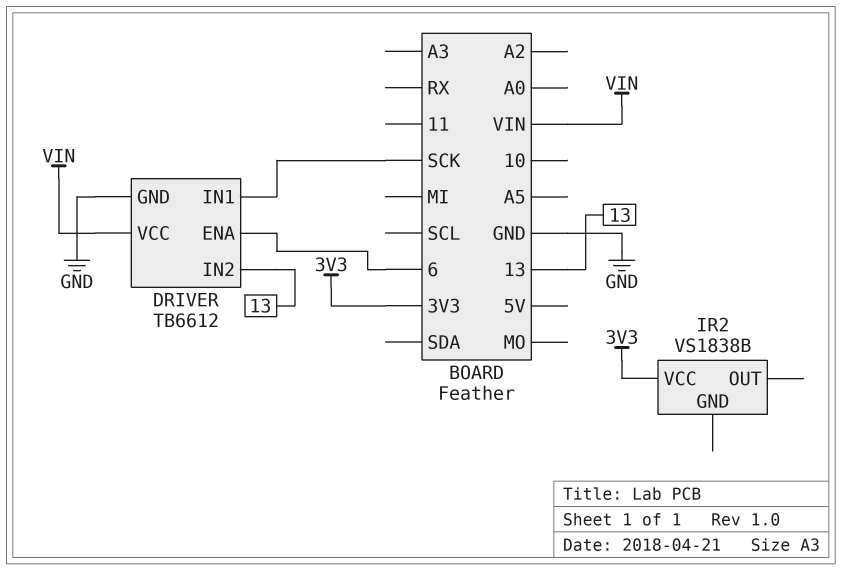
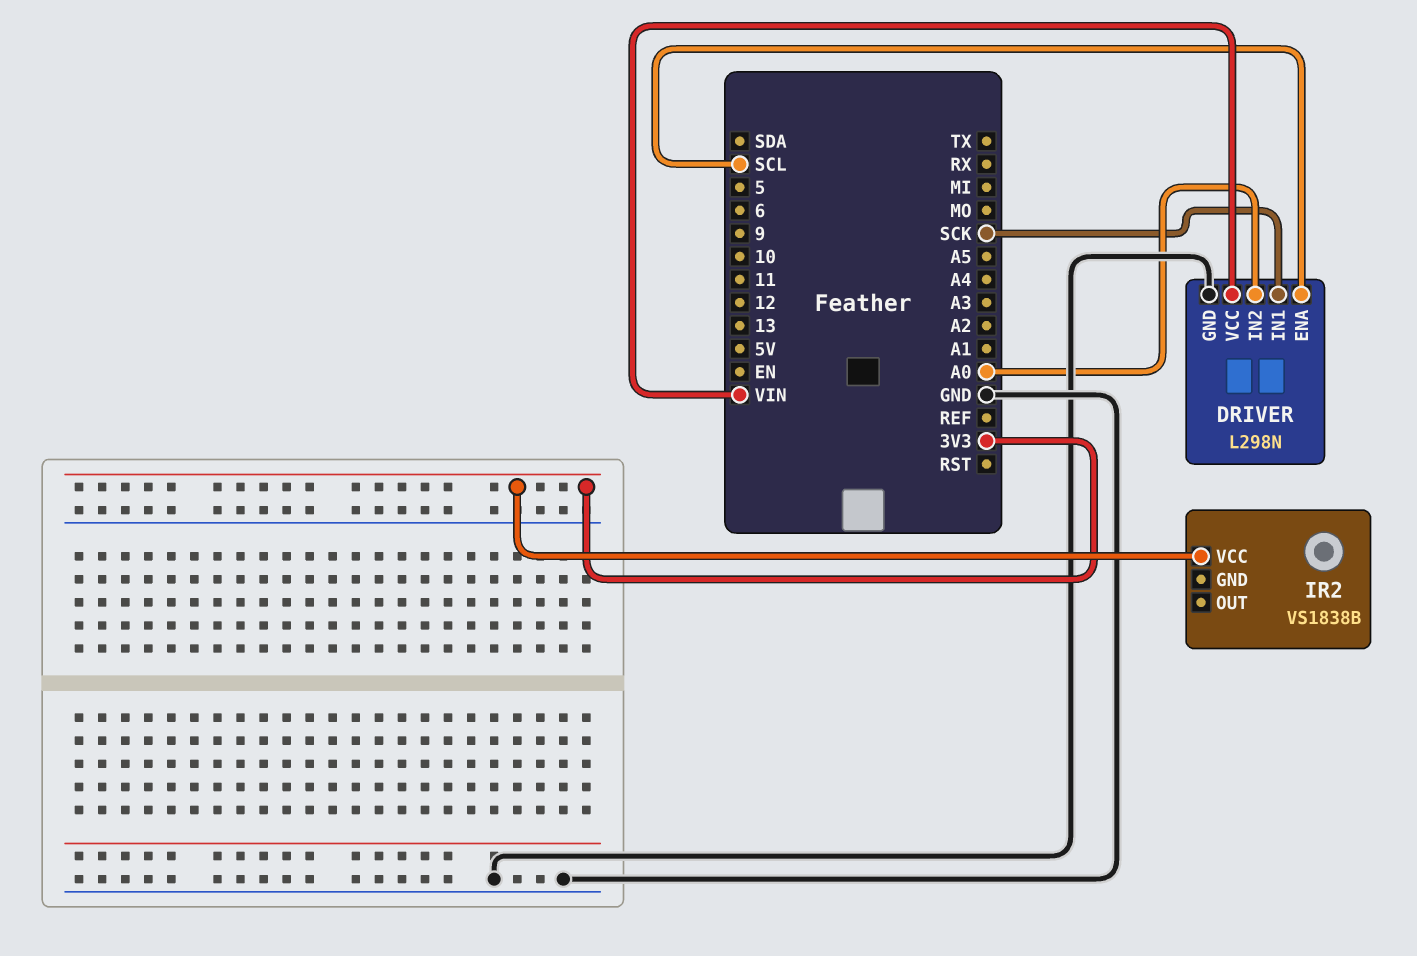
DRIVER: TB6612 -> L298N
DRIVER pin ENA: 6 -> SCL
DRIVER pin IN2: 13 -> A0

